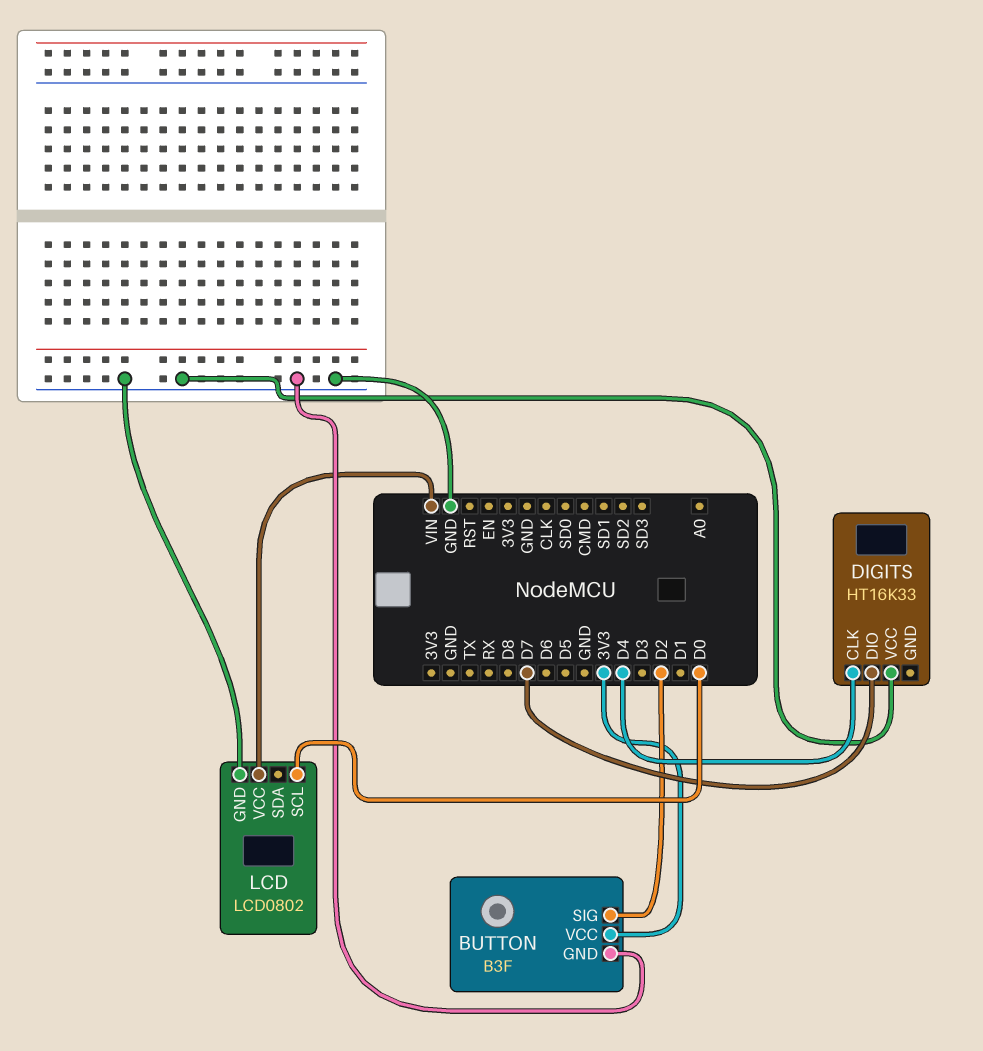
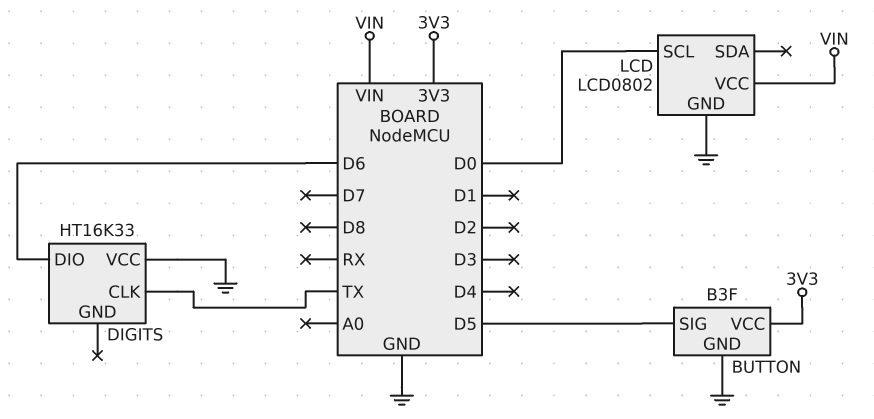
BUTTON pin SIG: D2 -> D5
DIGITS pin CLK: D4 -> TX
DIGITS pin DIO: D7 -> D6

